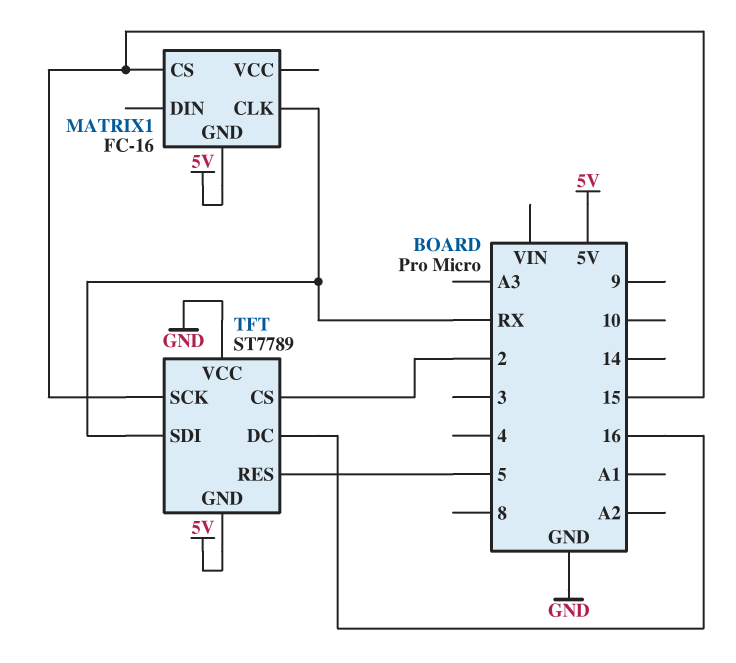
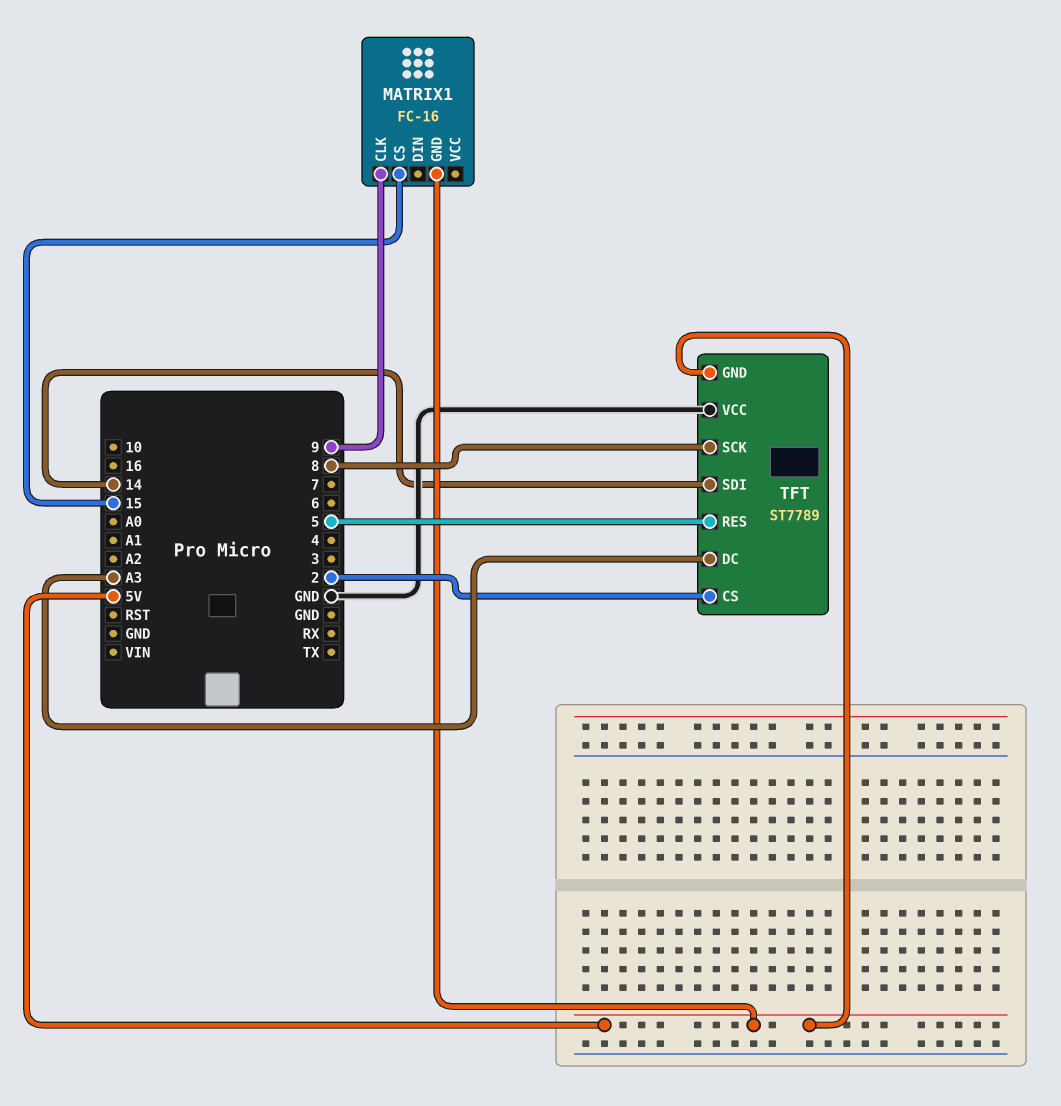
MATRIX1 pin CLK: RX -> 9
TFT pin DC: 16 -> A3
TFT pin SCK: 15 -> 8
TFT pin SDI: RX -> 14

